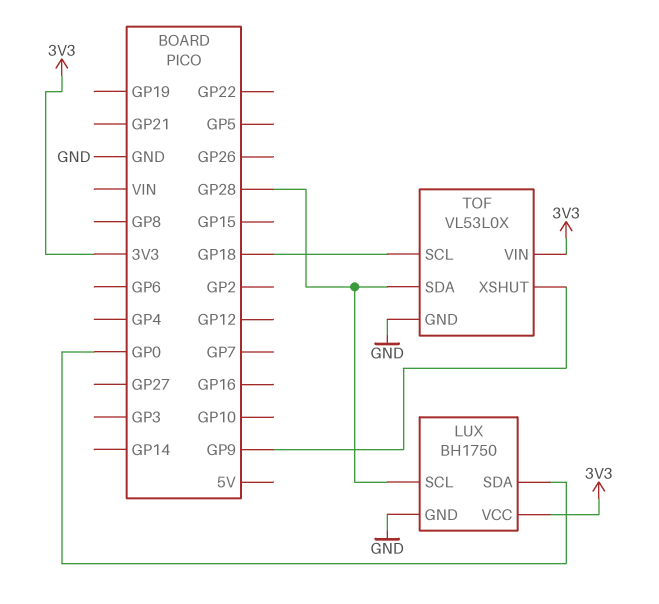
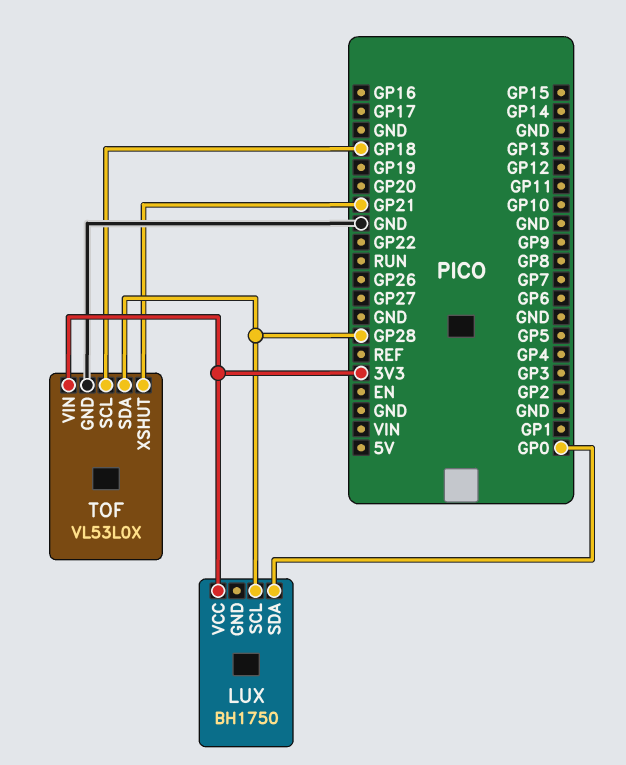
LUX pin GND: GND -> none
TOF pin XSHUT: GP9 -> GP21

